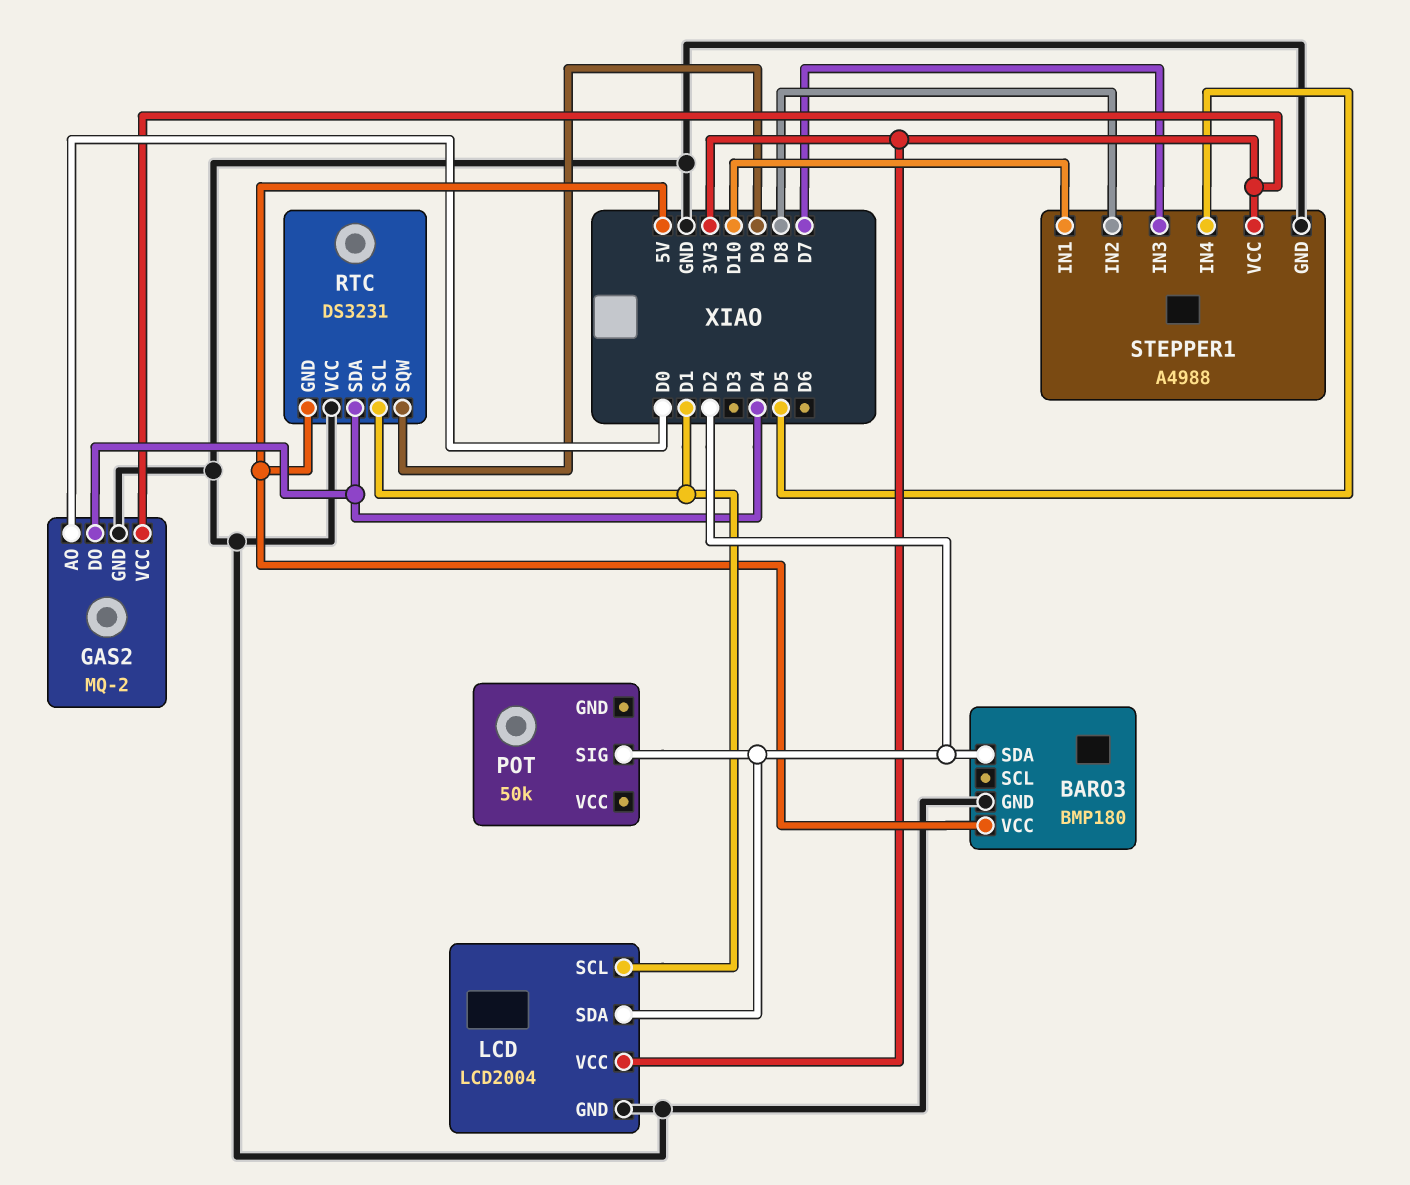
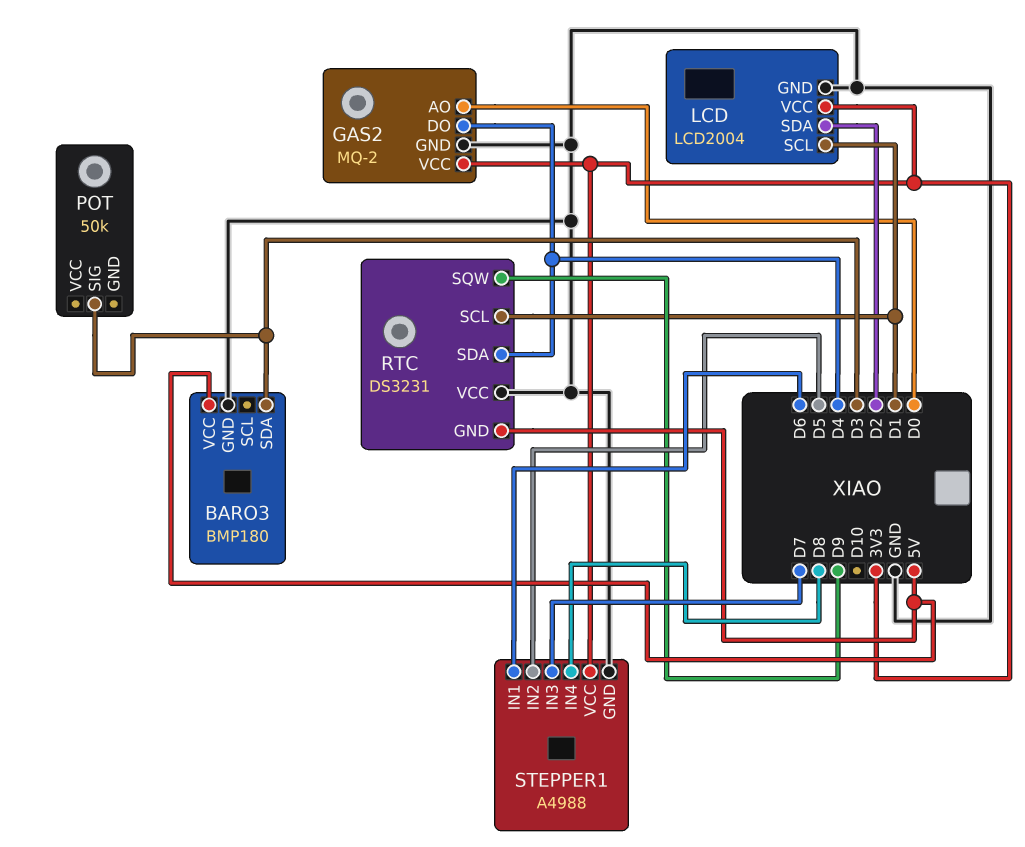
BARO3 pin SDA: D2 -> D3
POT pin SIG: D2 -> D3
STEPPER1 pin IN1: D10 -> D6
STEPPER1 pin IN2: D8 -> D5
STEPPER1 pin IN4: D5 -> D8

